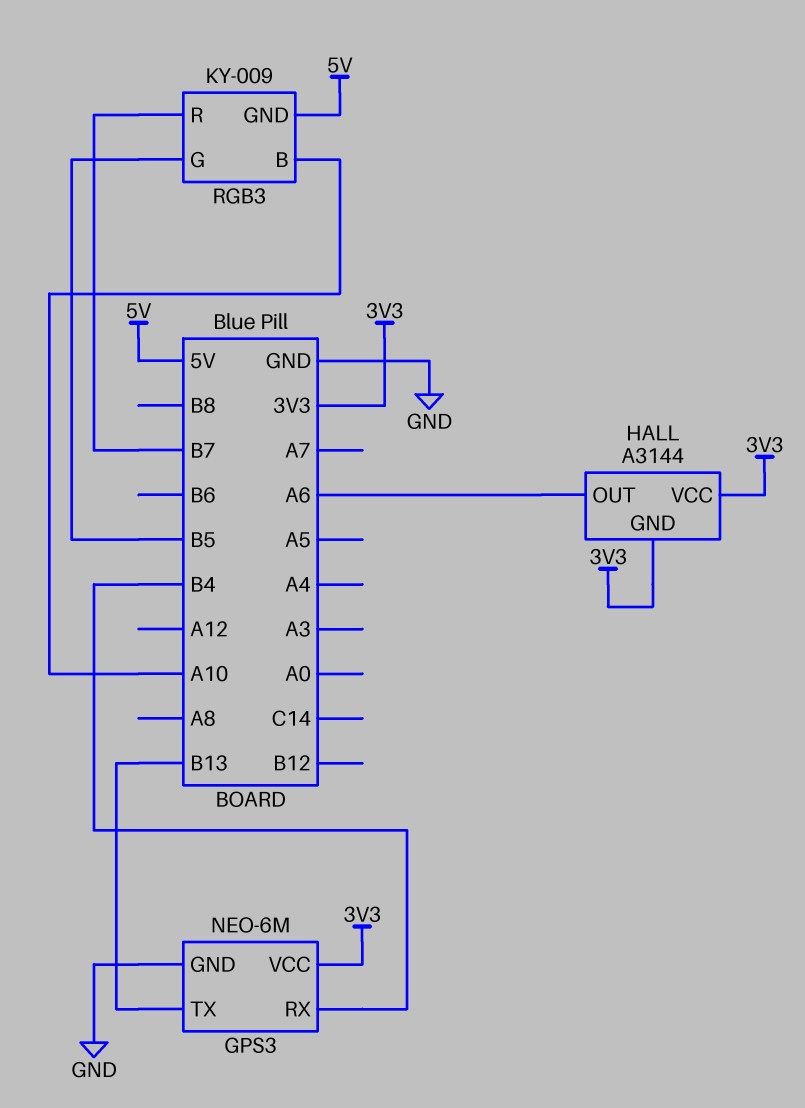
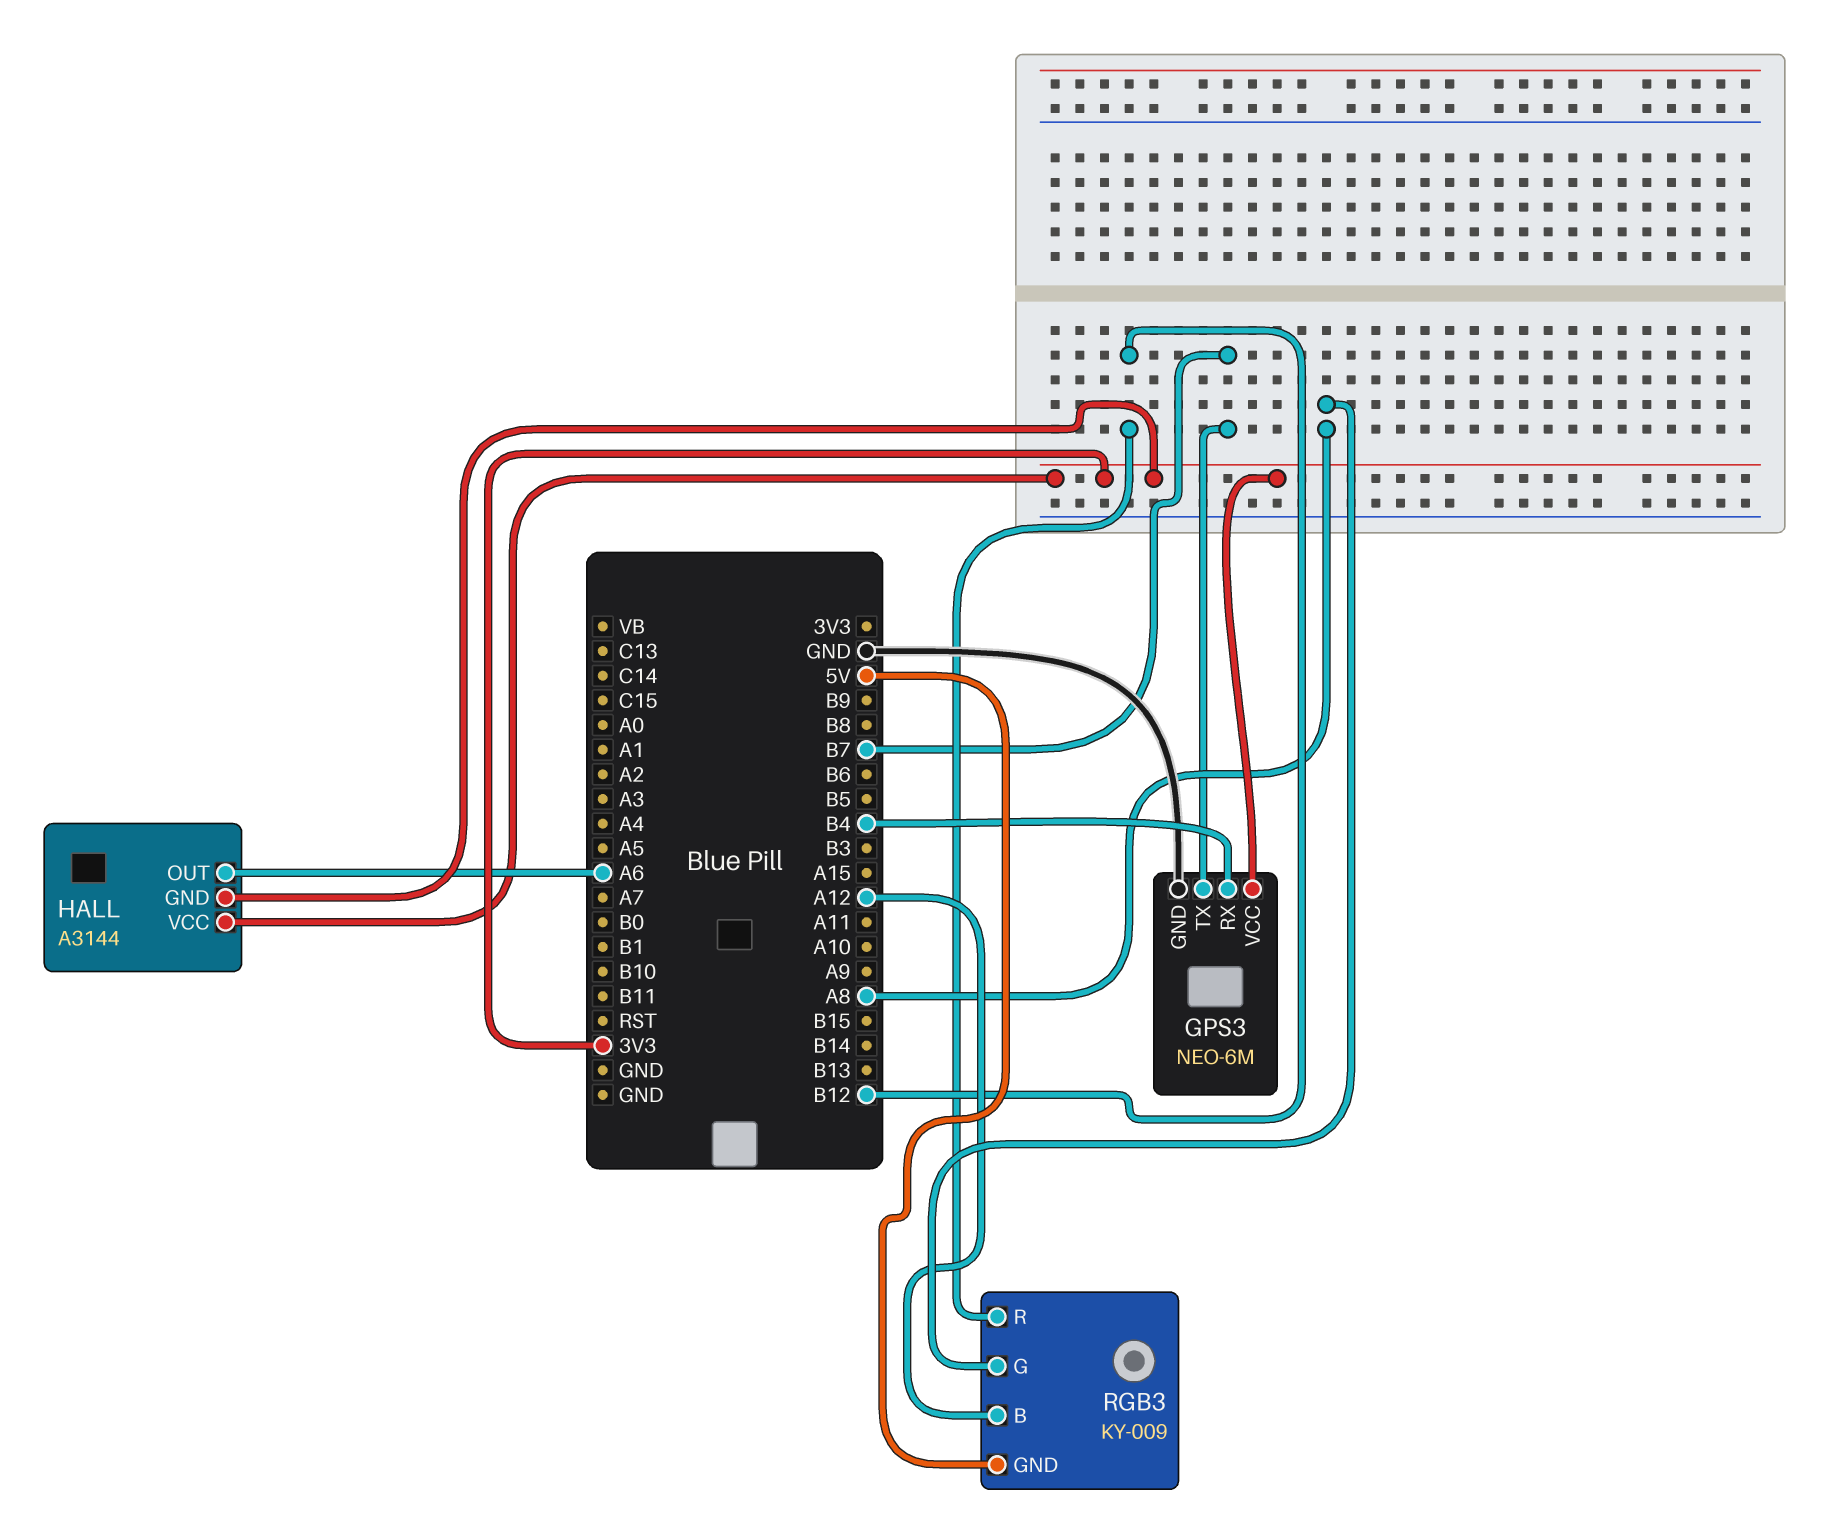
GPS3 pin TX: B13 -> B7
RGB3 pin B: A10 -> A12
RGB3 pin G: B5 -> A8
RGB3 pin R: B7 -> B12

